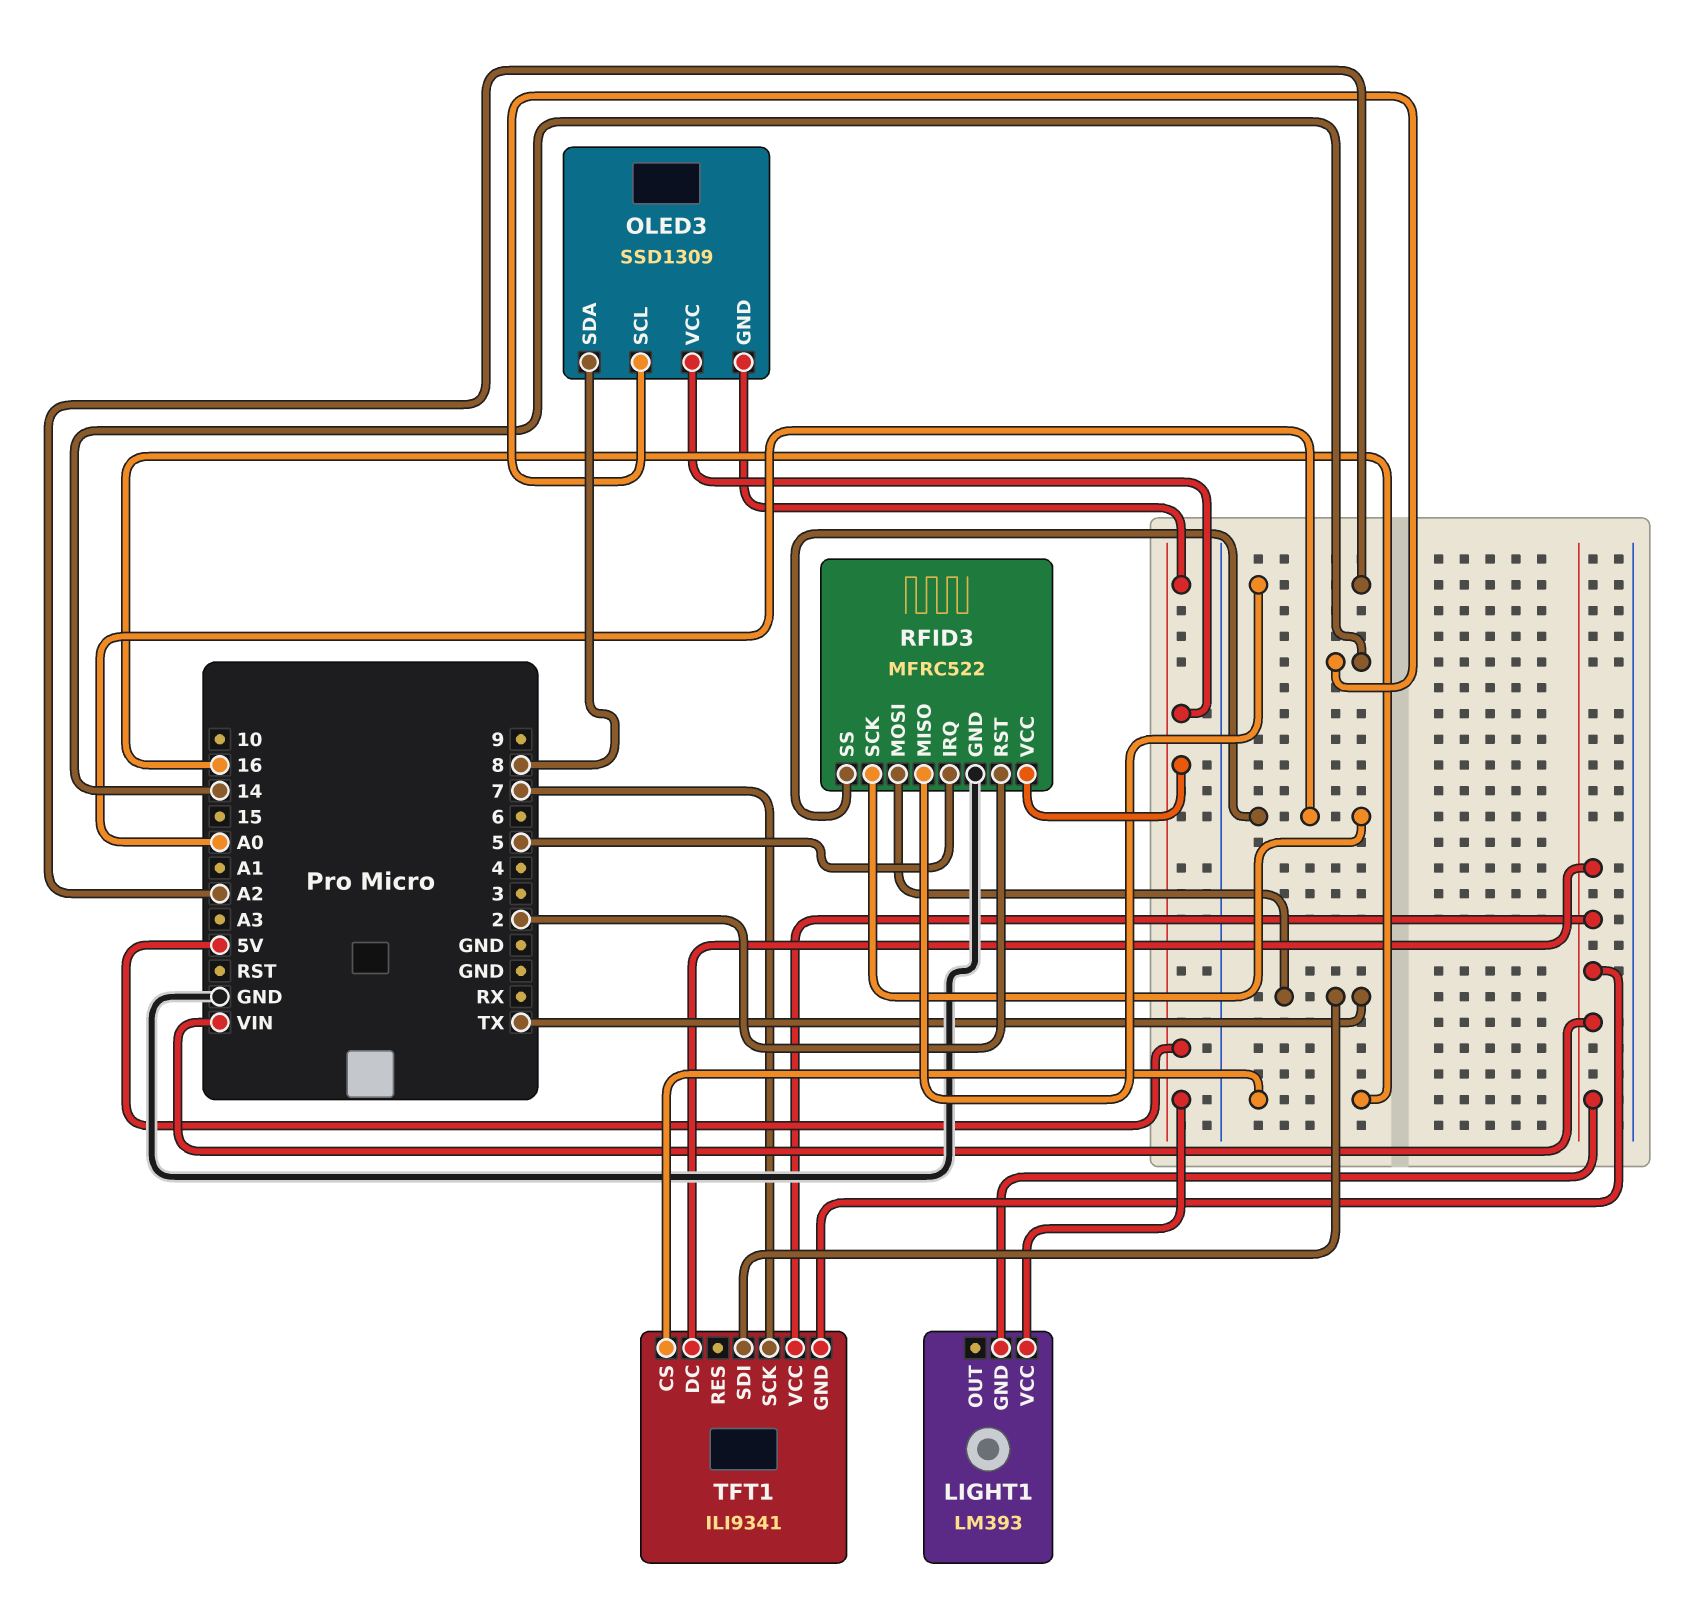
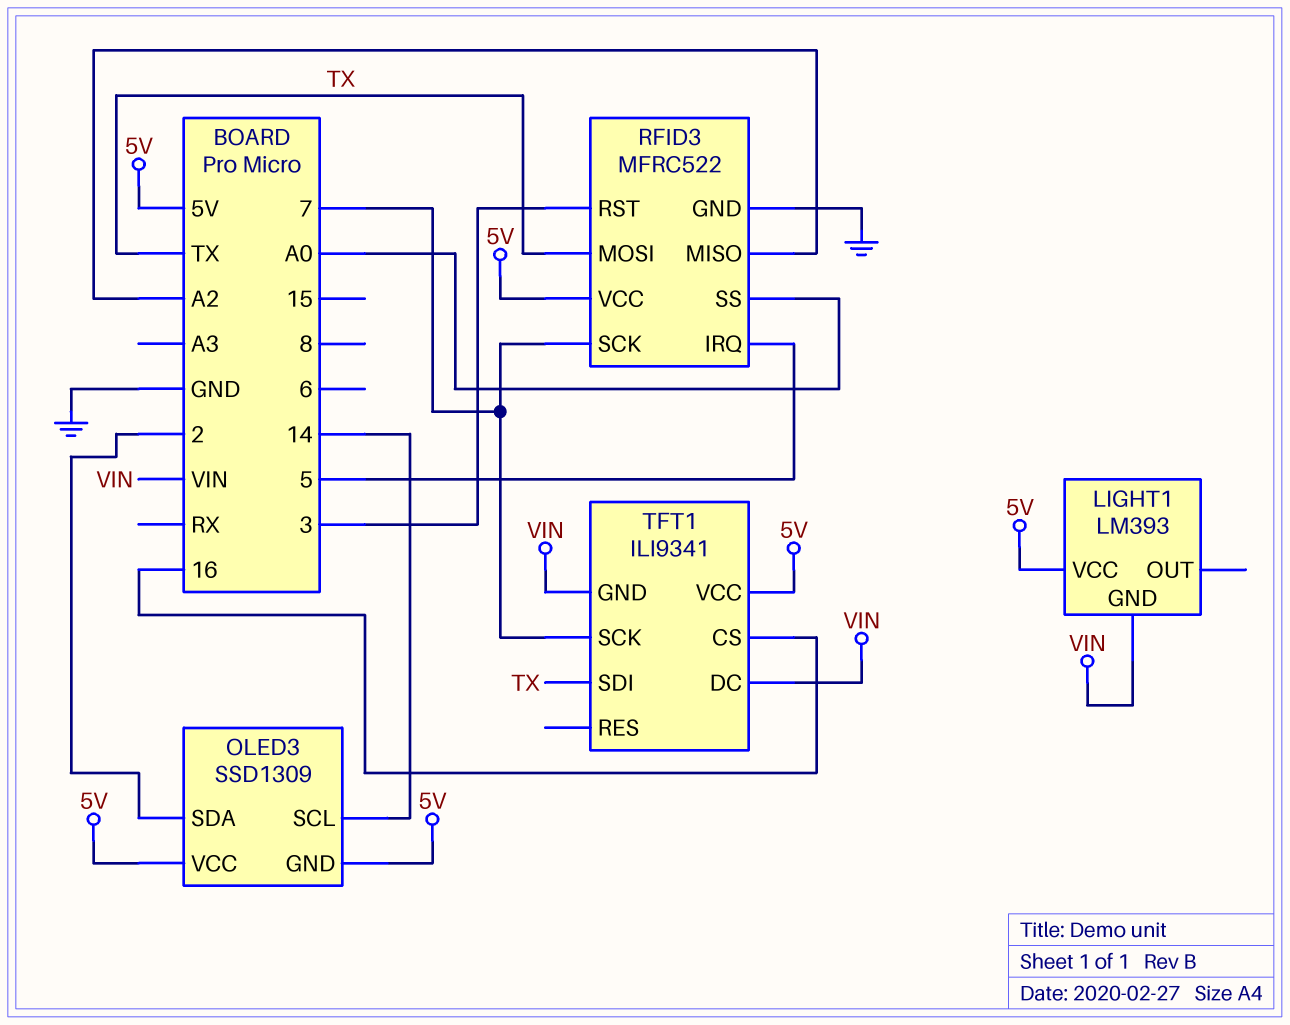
OLED3 pin SDA: 8 -> 2
RFID3 pin RST: 2 -> 3
RFID3 pin SCK: A0 -> 7
TFT1 pin VCC: VIN -> 5V

